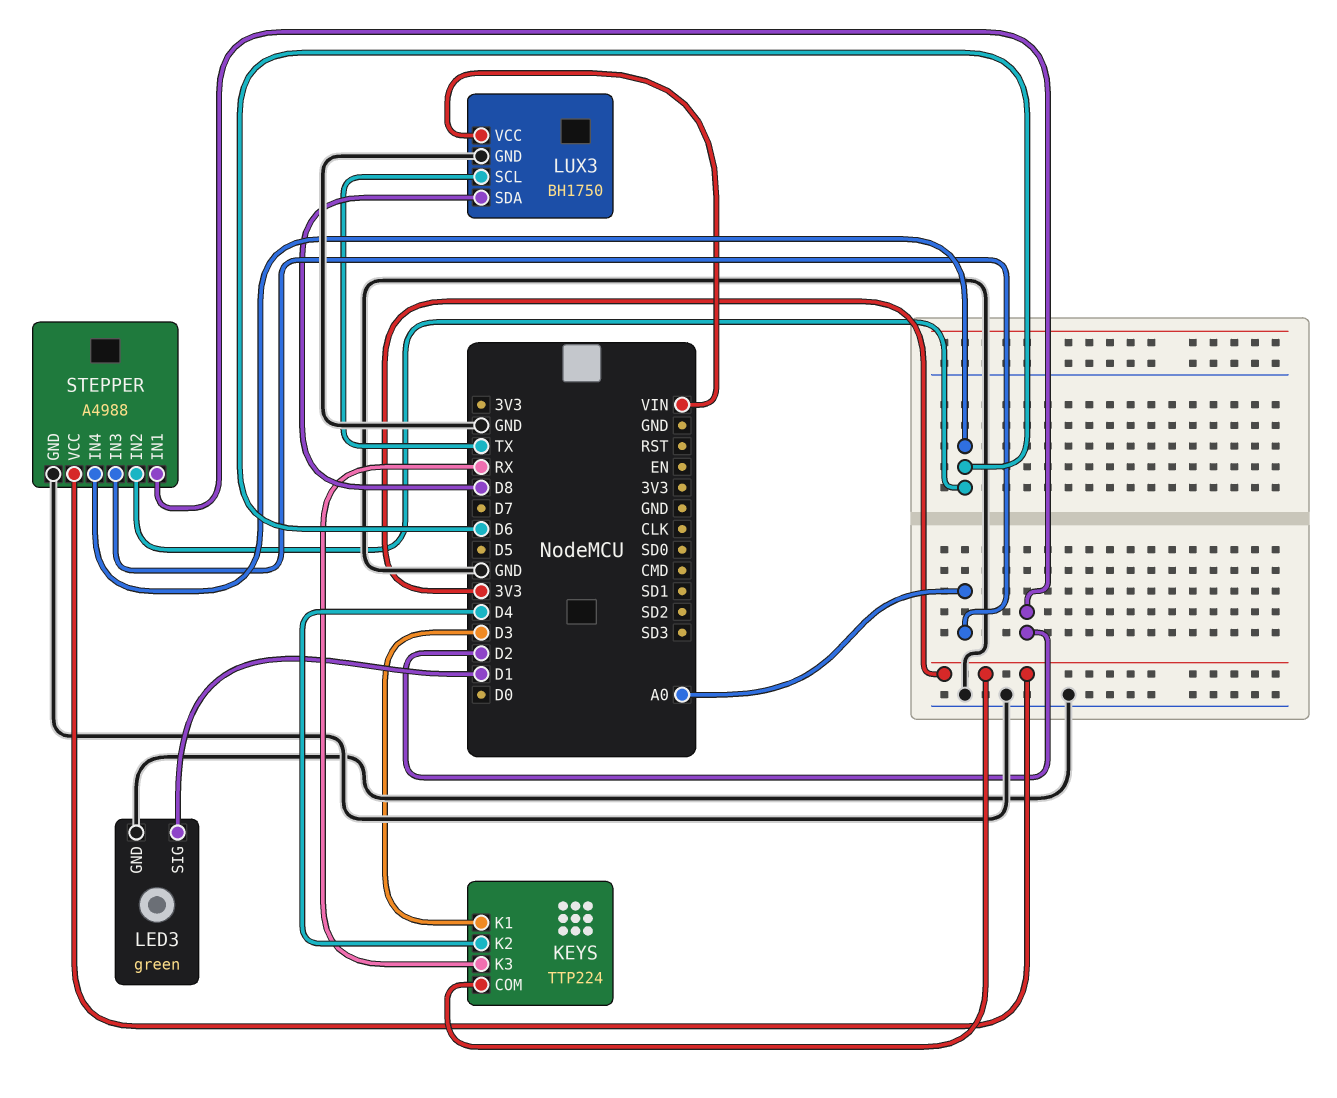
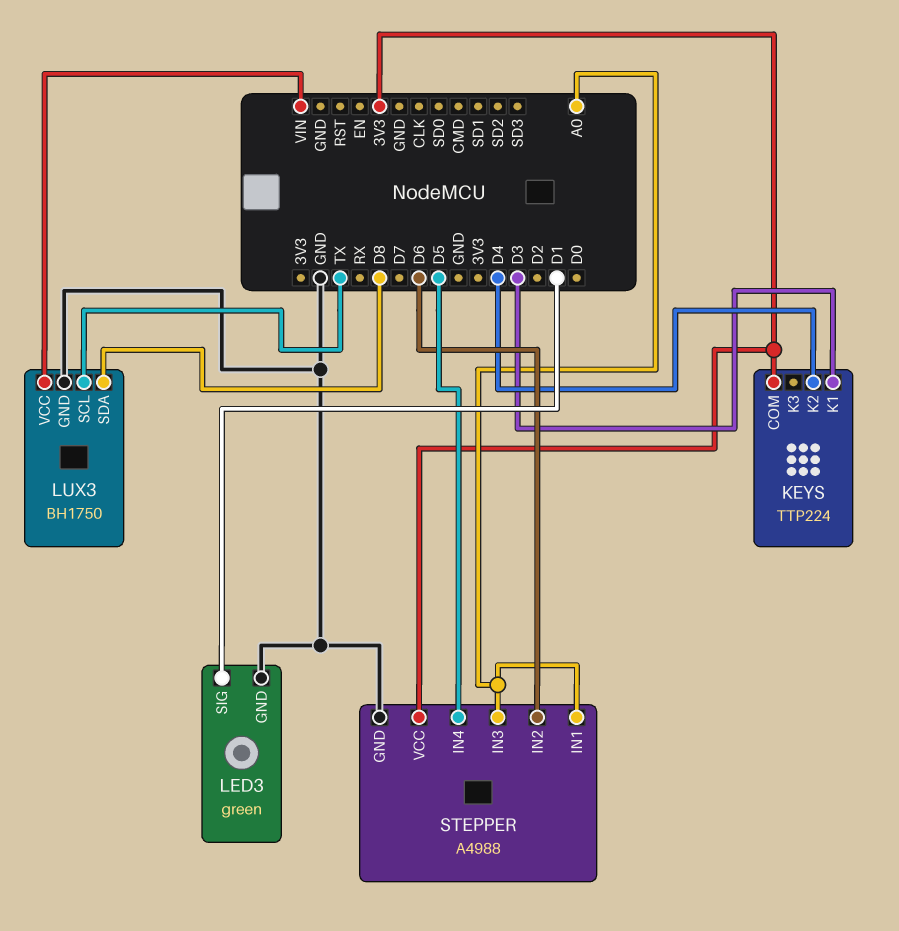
KEYS pin K3: RX -> none
STEPPER pin IN1: D2 -> A0
STEPPER pin IN4: D6 -> D5

